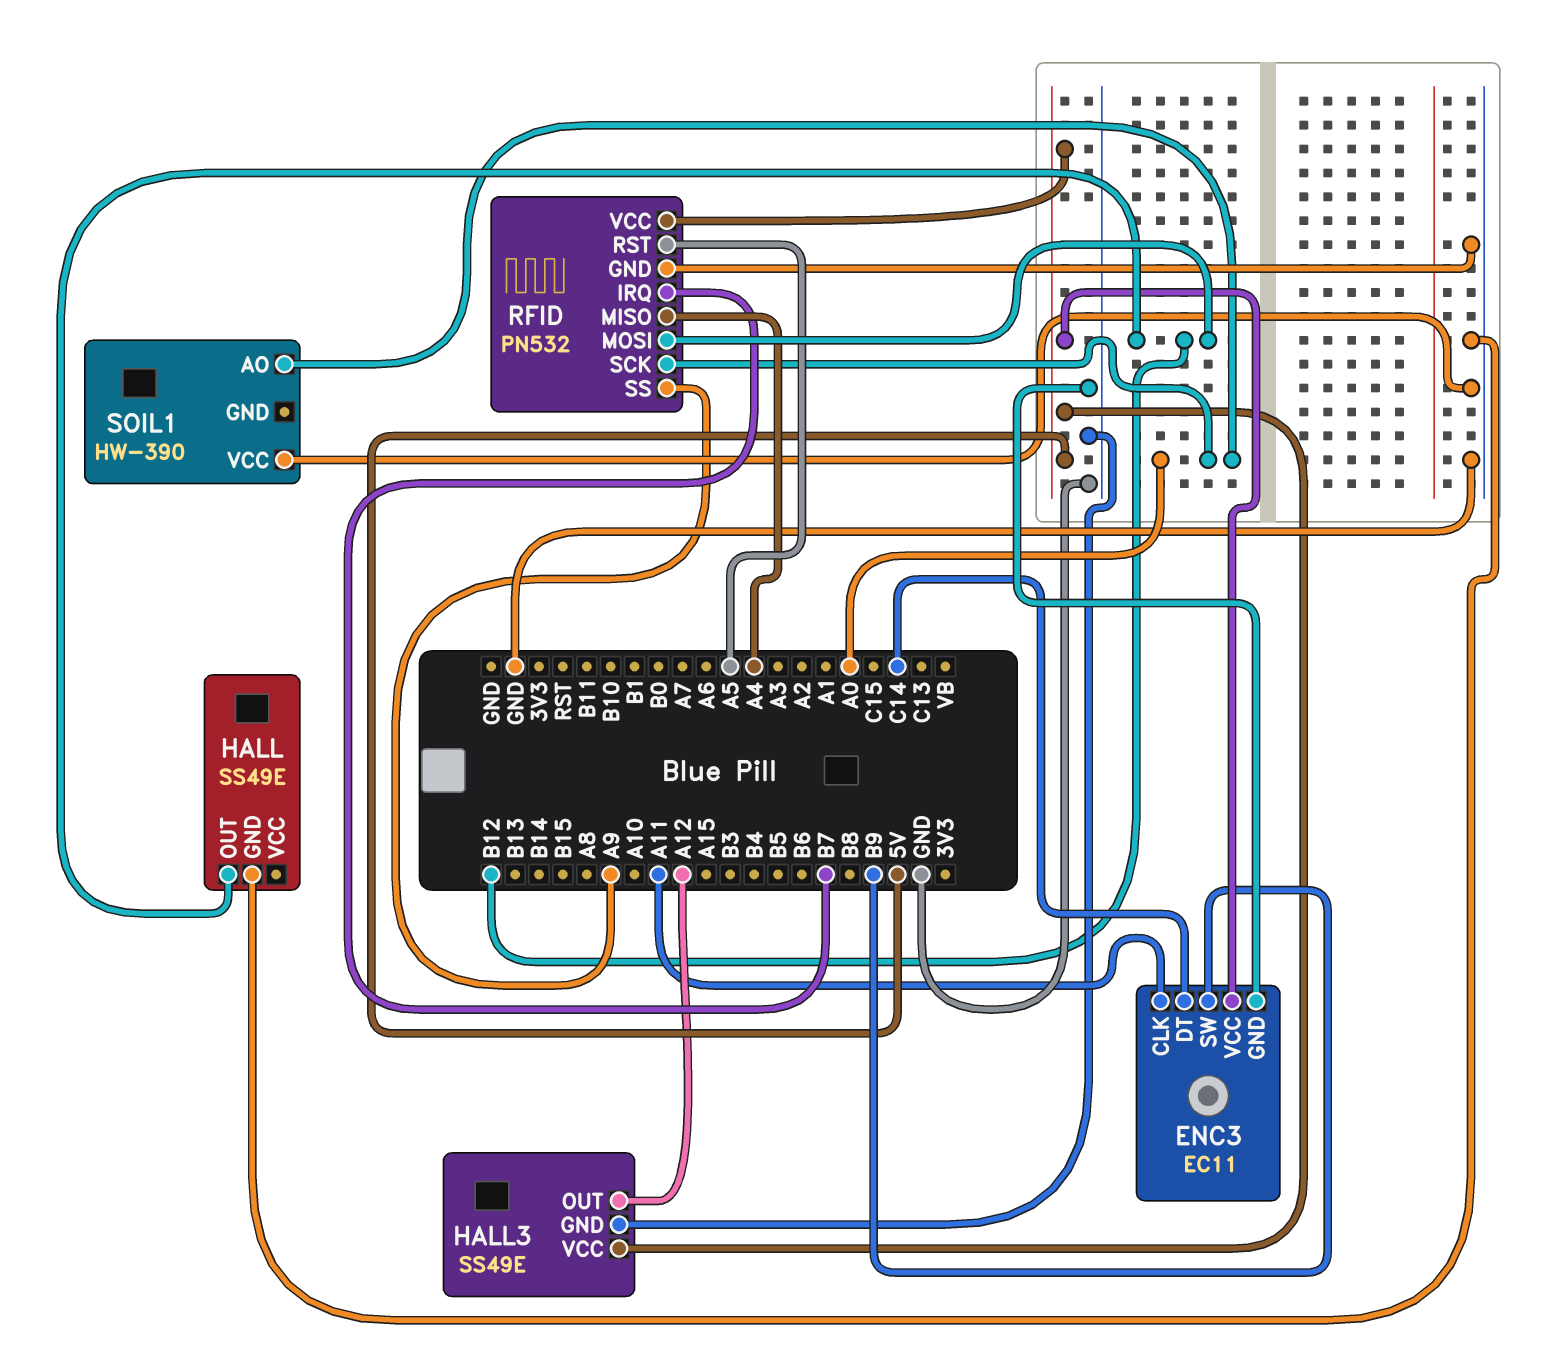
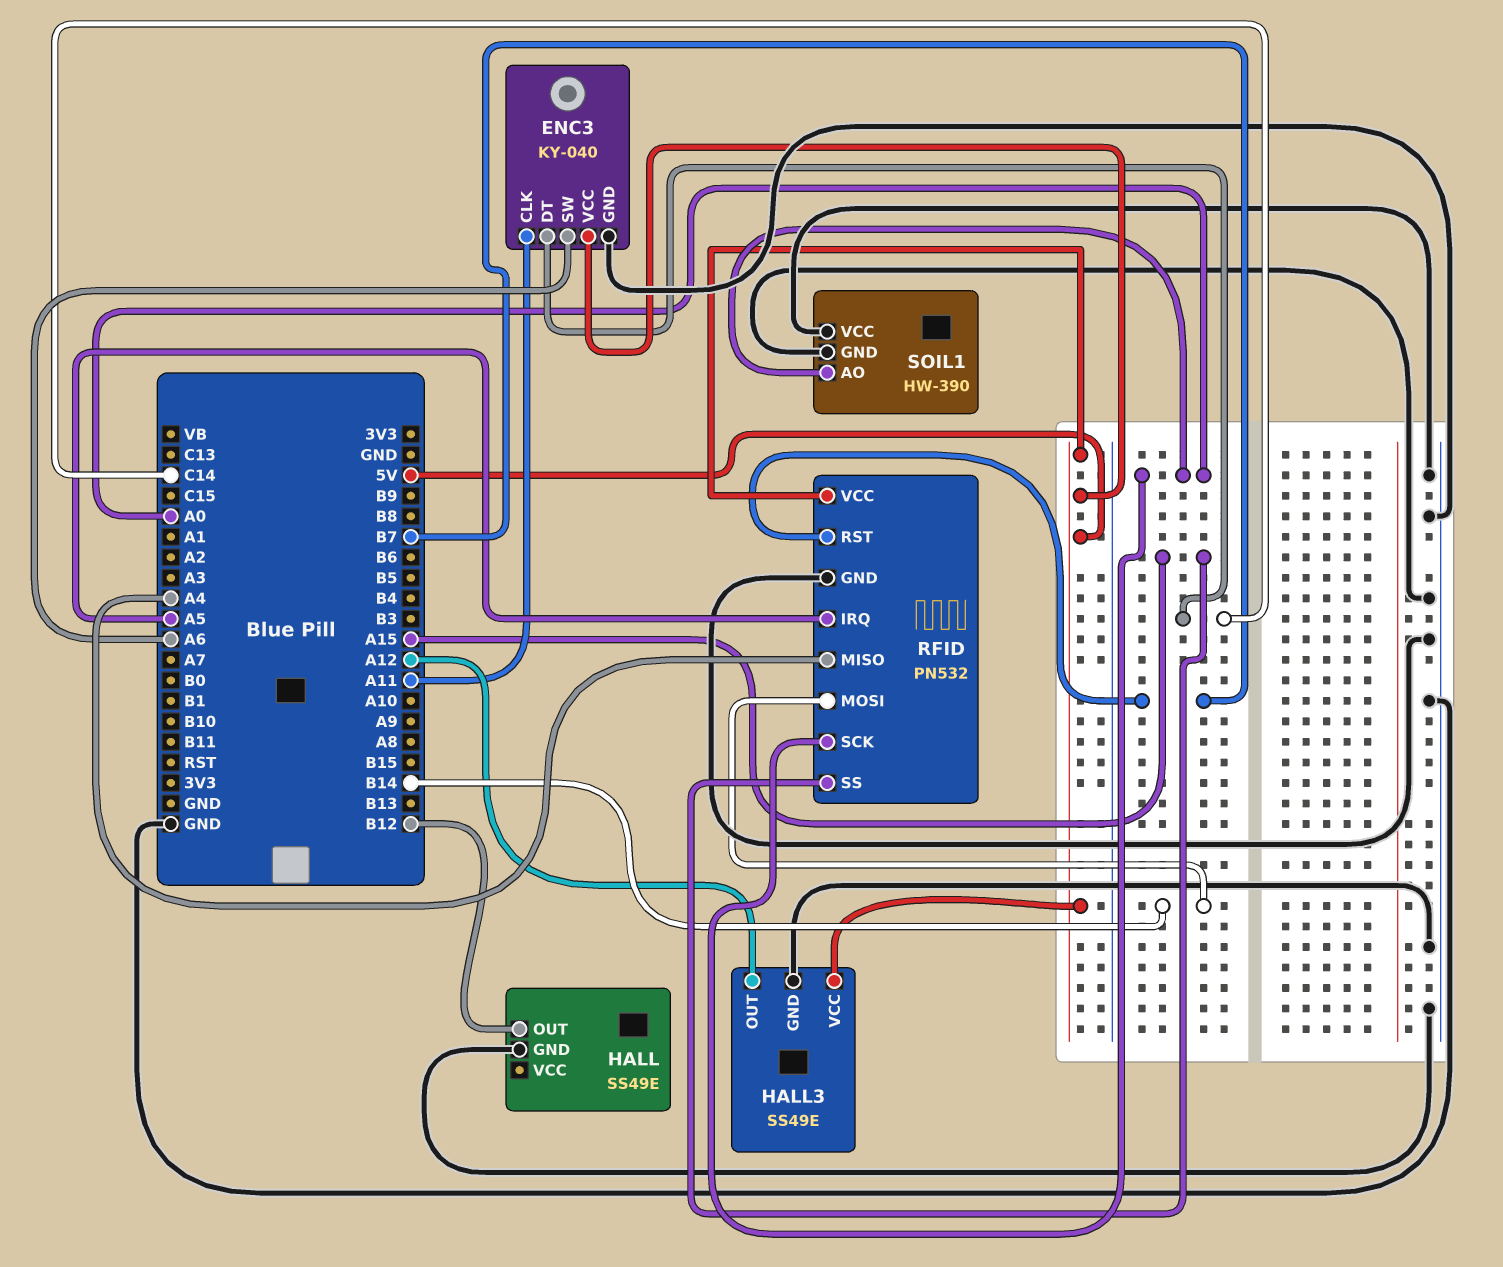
ENC3: EC11 -> KY-040
ENC3 pin SW: B9 -> A6
RFID pin IRQ: B7 -> A5
RFID pin MOSI: B12 -> B14
RFID pin RST: A5 -> B7
RFID pin SS: A9 -> A15
SOIL1 pin GND: none -> GND

